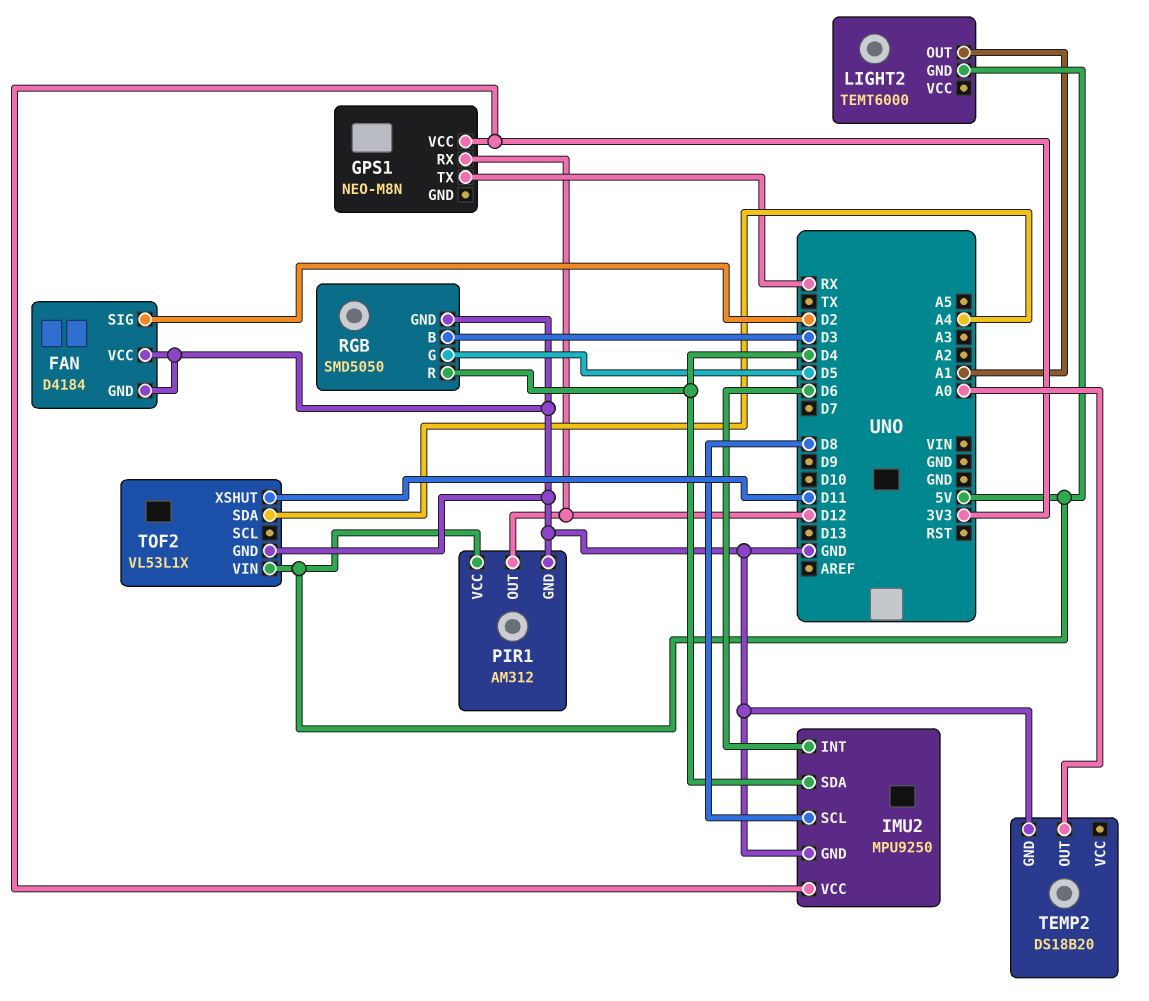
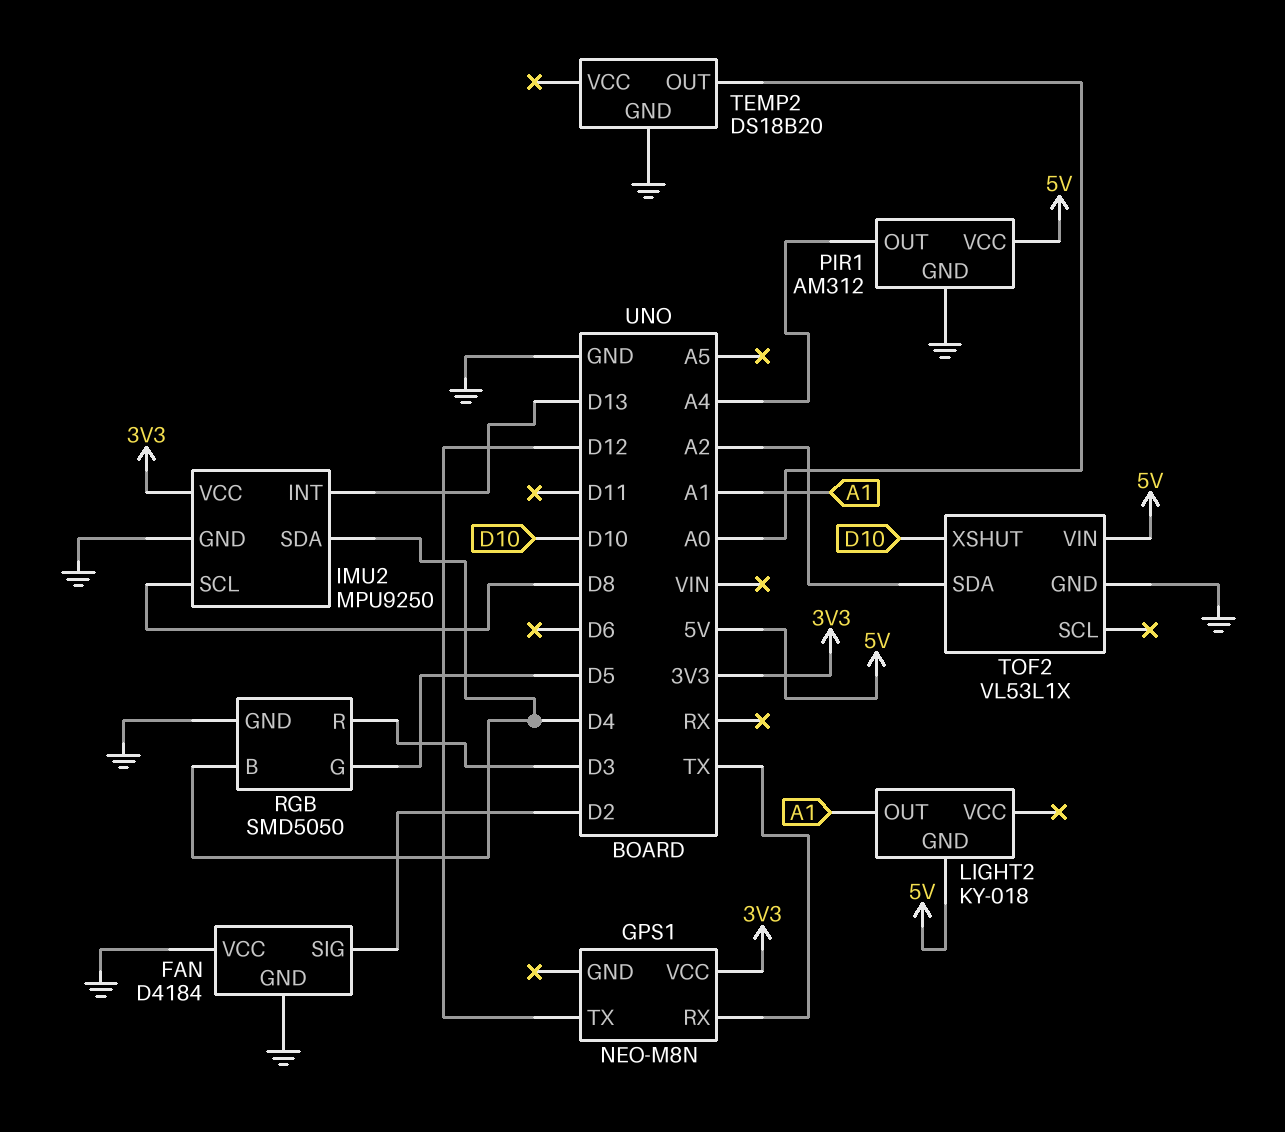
GPS1 pin RX: D12 -> TX
GPS1 pin TX: RX -> D12
IMU2 pin INT: D6 -> D13
LIGHT2: TEMT6000 -> KY-018
PIR1 pin OUT: D12 -> A4
RGB pin B: D3 -> D4
RGB pin R: D4 -> D3
TOF2 pin SDA: A4 -> A2
TOF2 pin XSHUT: D11 -> D10

